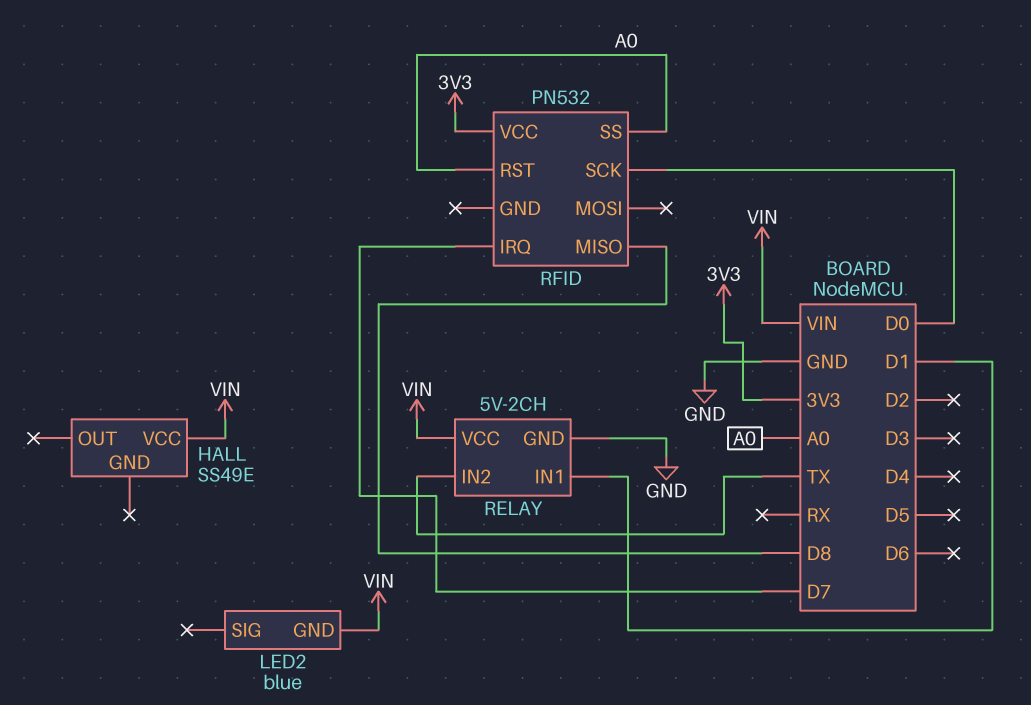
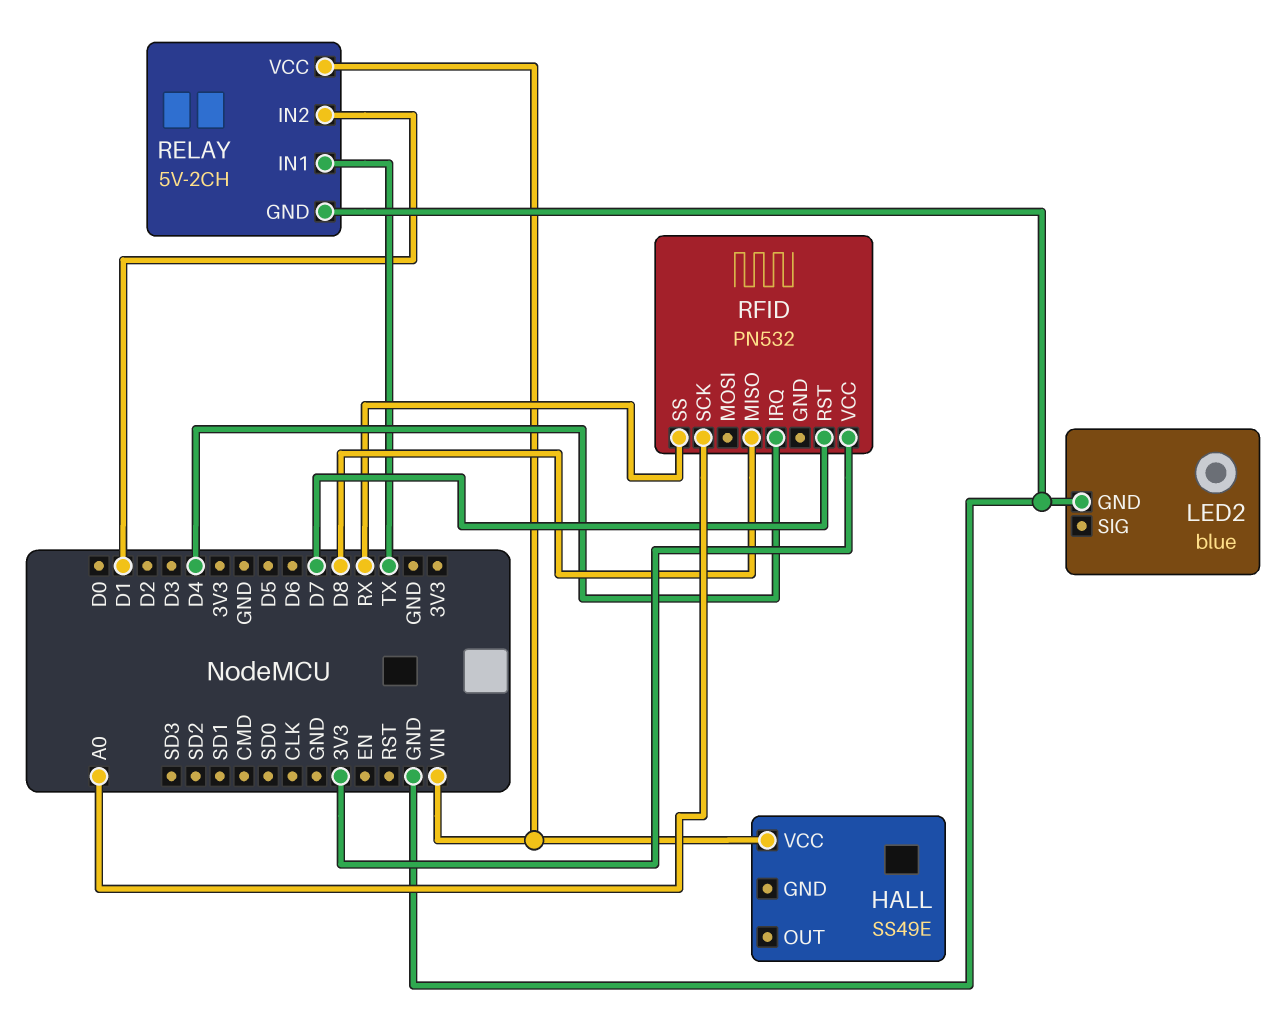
LED2 pin GND: VIN -> GND
RELAY pin IN1: D1 -> TX
RELAY pin IN2: TX -> D1
RFID pin IRQ: D7 -> D4
RFID pin RST: A0 -> D7
RFID pin SCK: D0 -> A0
RFID pin SS: A0 -> RX

